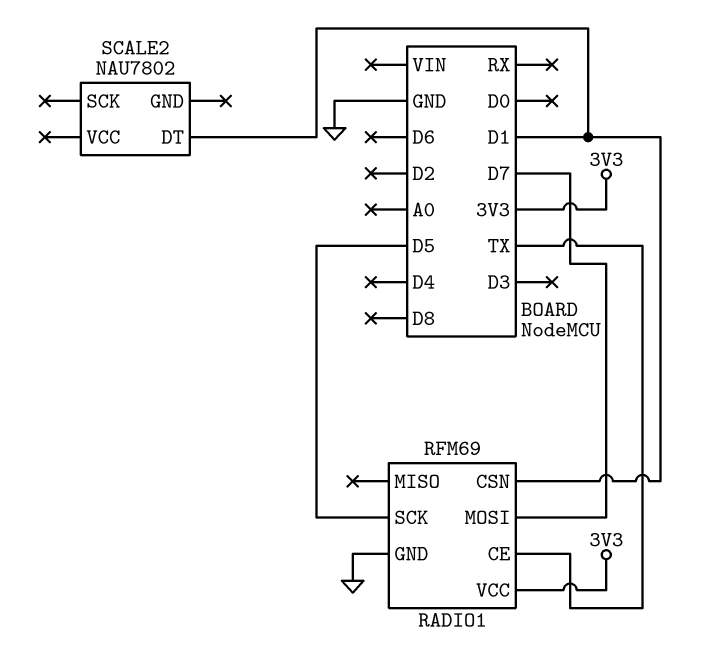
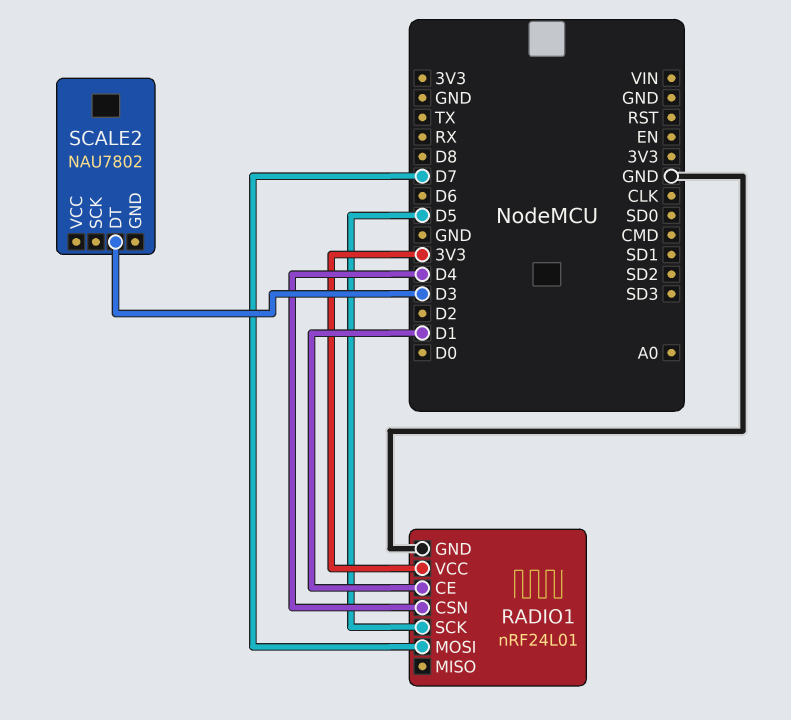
RADIO1: RFM69 -> nRF24L01
RADIO1 pin CE: TX -> D1
RADIO1 pin CSN: D1 -> D4
SCALE2 pin DT: D1 -> D3

